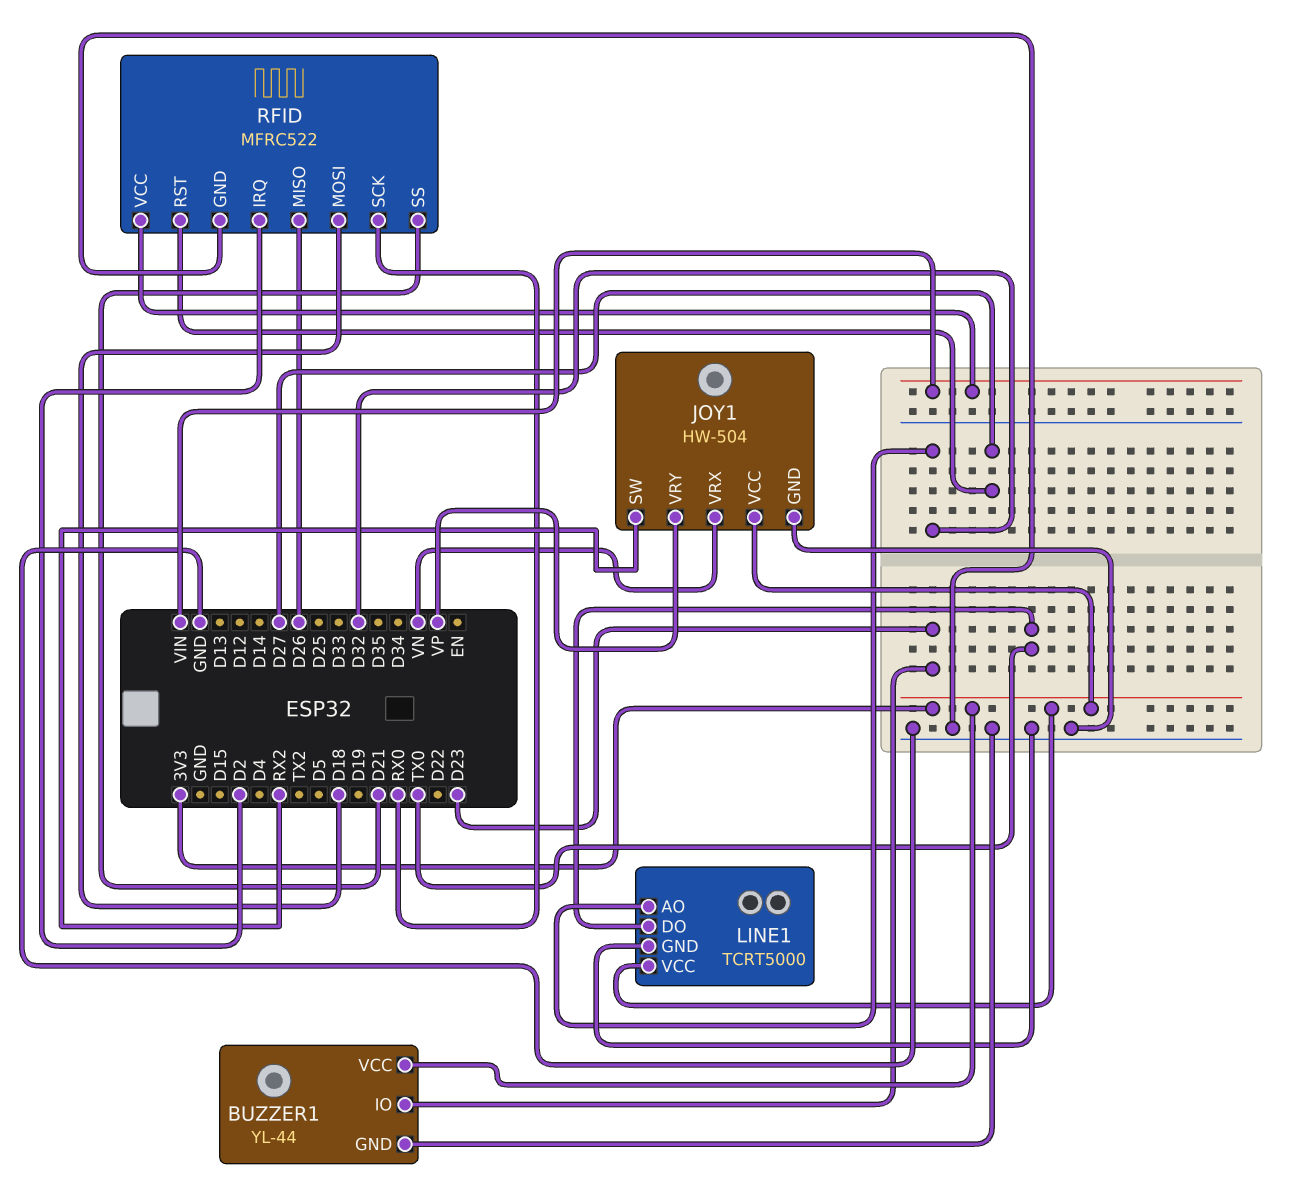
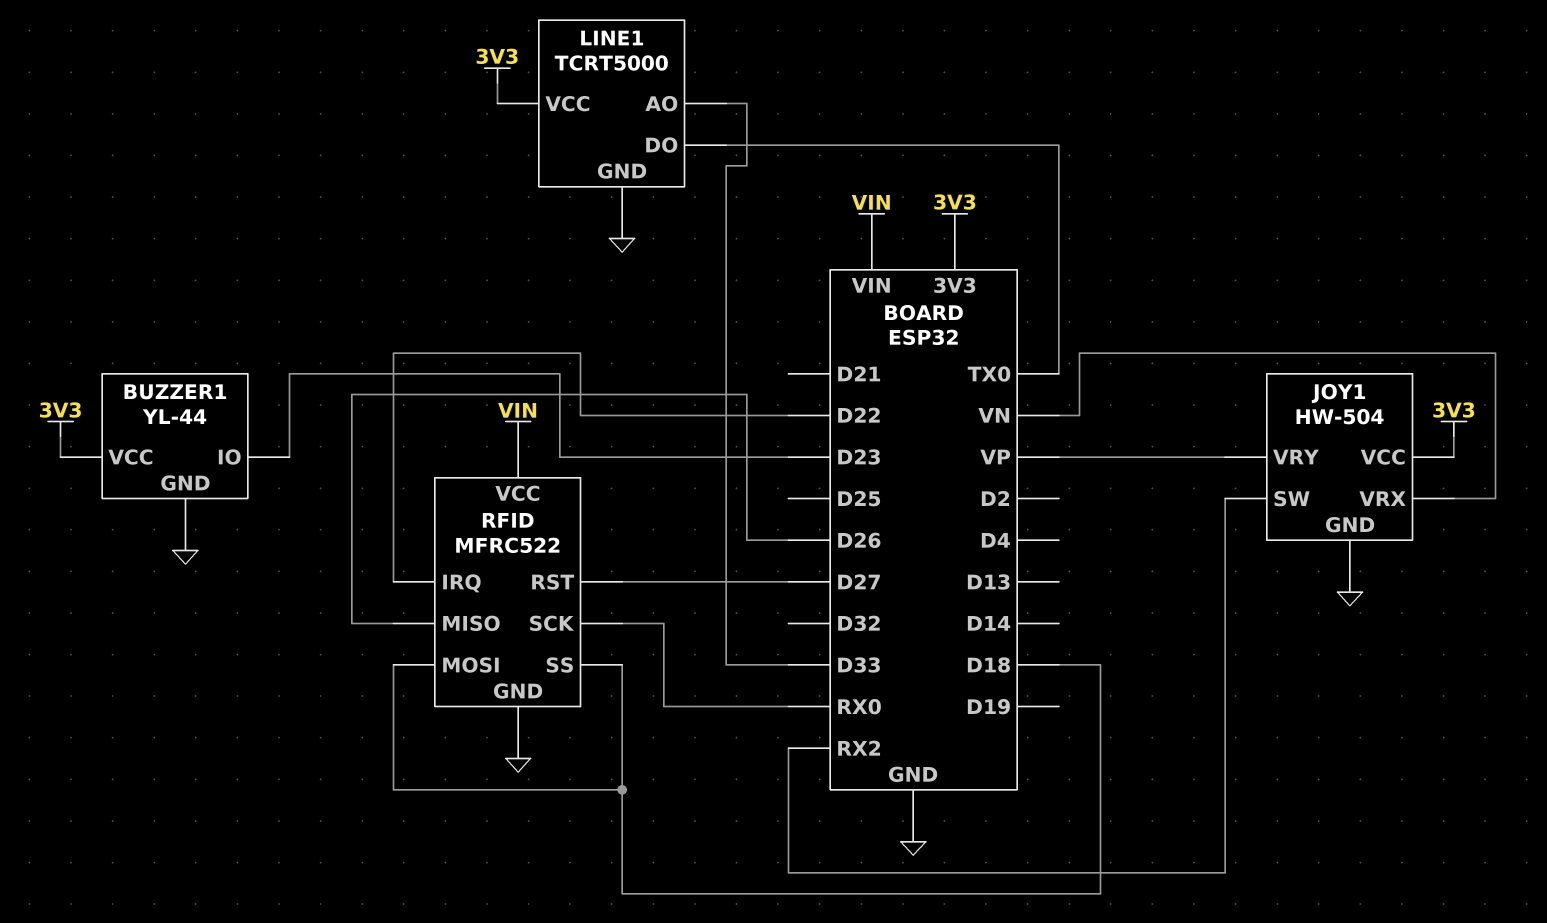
LINE1 pin AO: D32 -> D33
RFID pin IRQ: D2 -> D22
RFID pin SS: D21 -> D18

